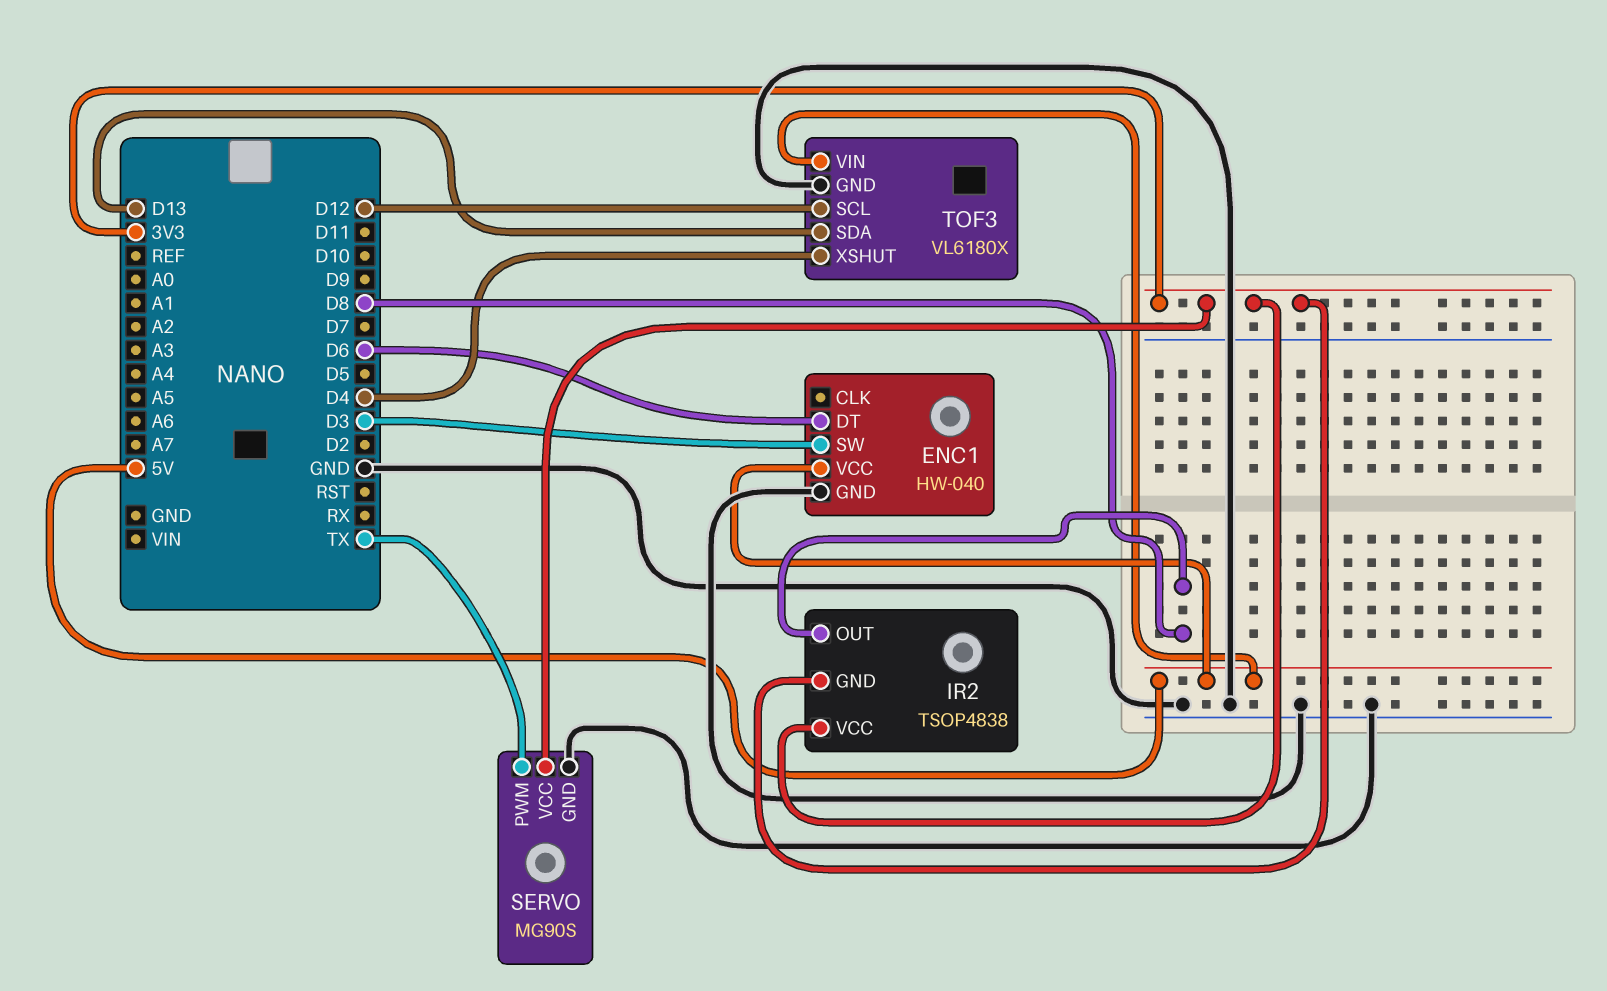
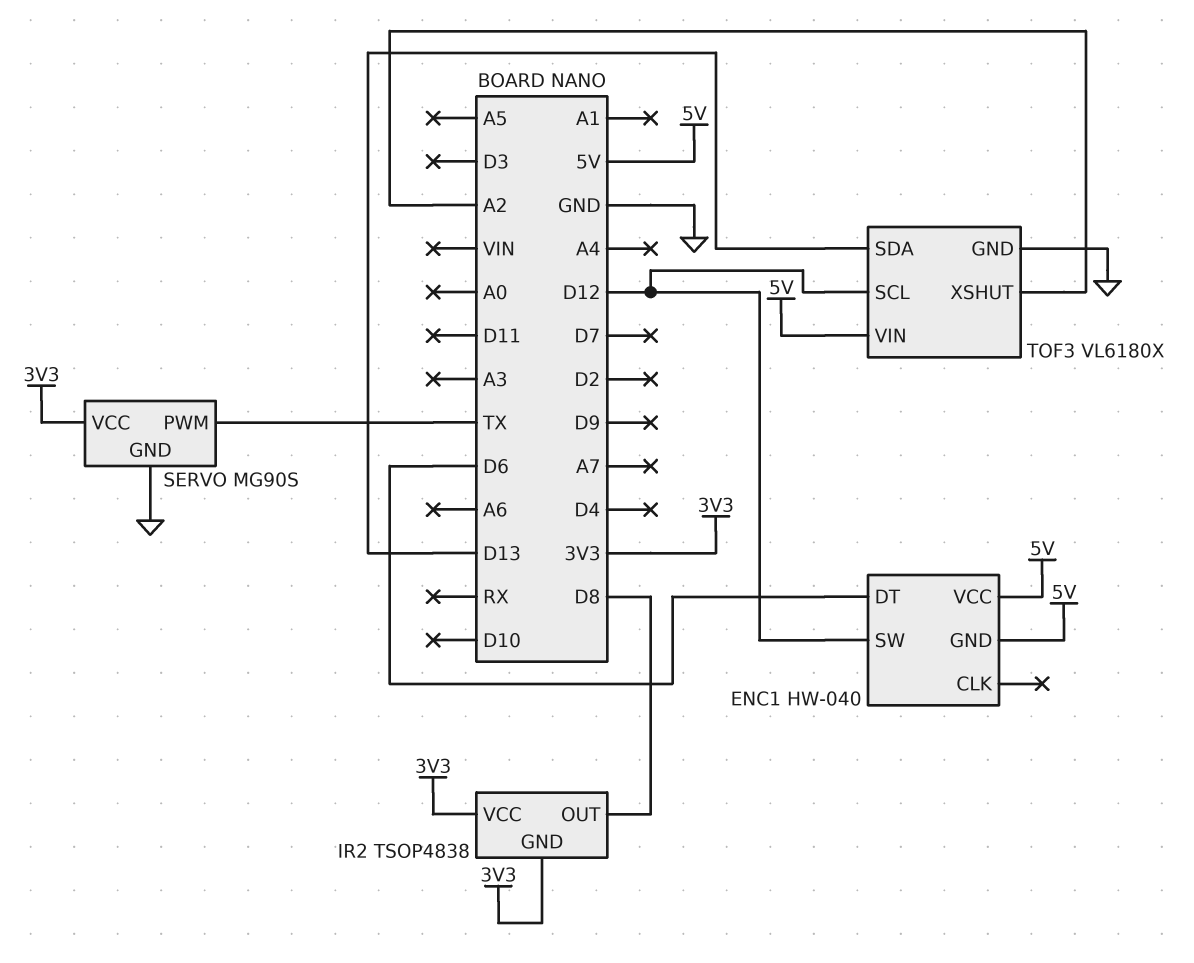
ENC1 pin GND: GND -> 5V
ENC1 pin SW: D3 -> D12
TOF3 pin XSHUT: D4 -> A2

